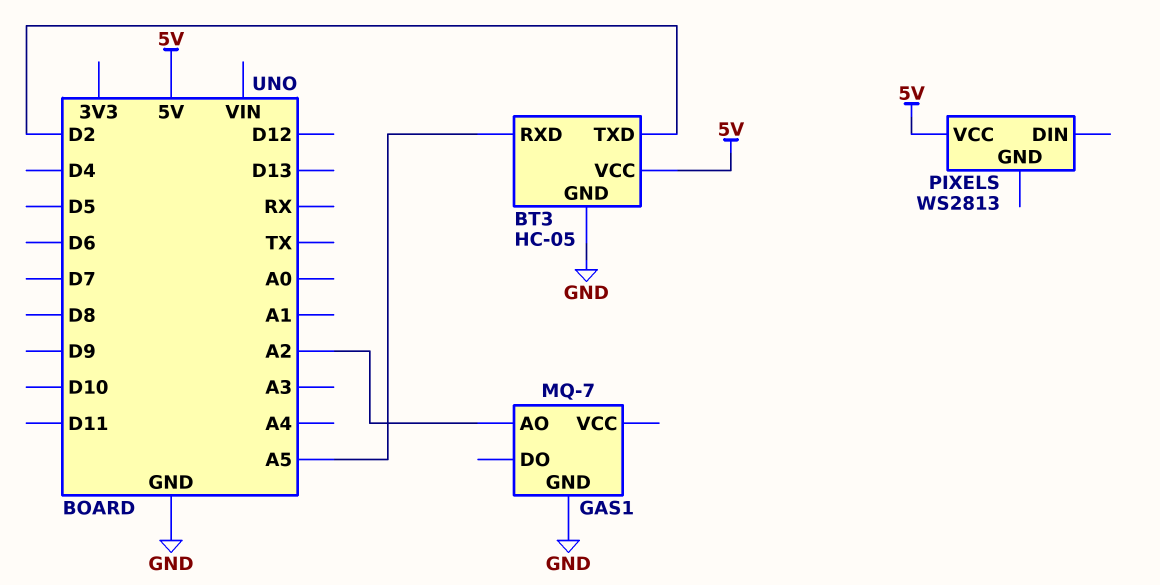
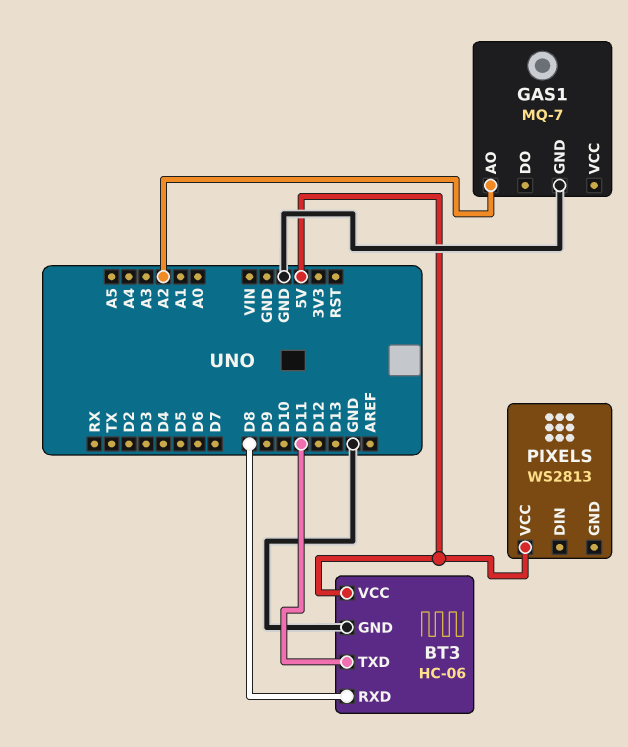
BT3: HC-05 -> HC-06
BT3 pin RXD: A5 -> D8
BT3 pin TXD: D2 -> D11

